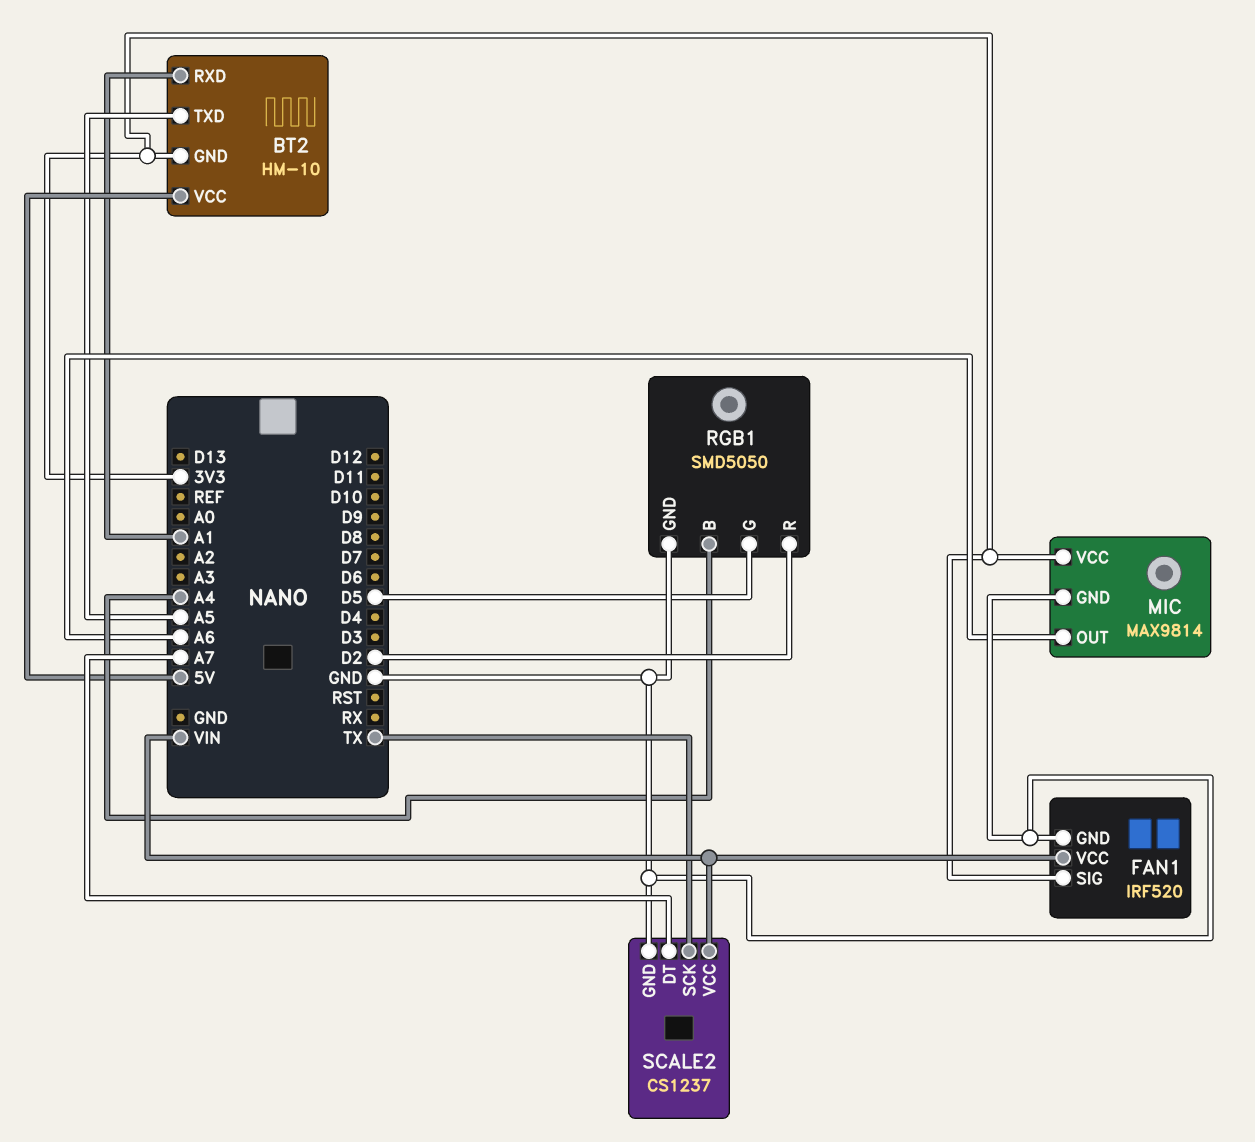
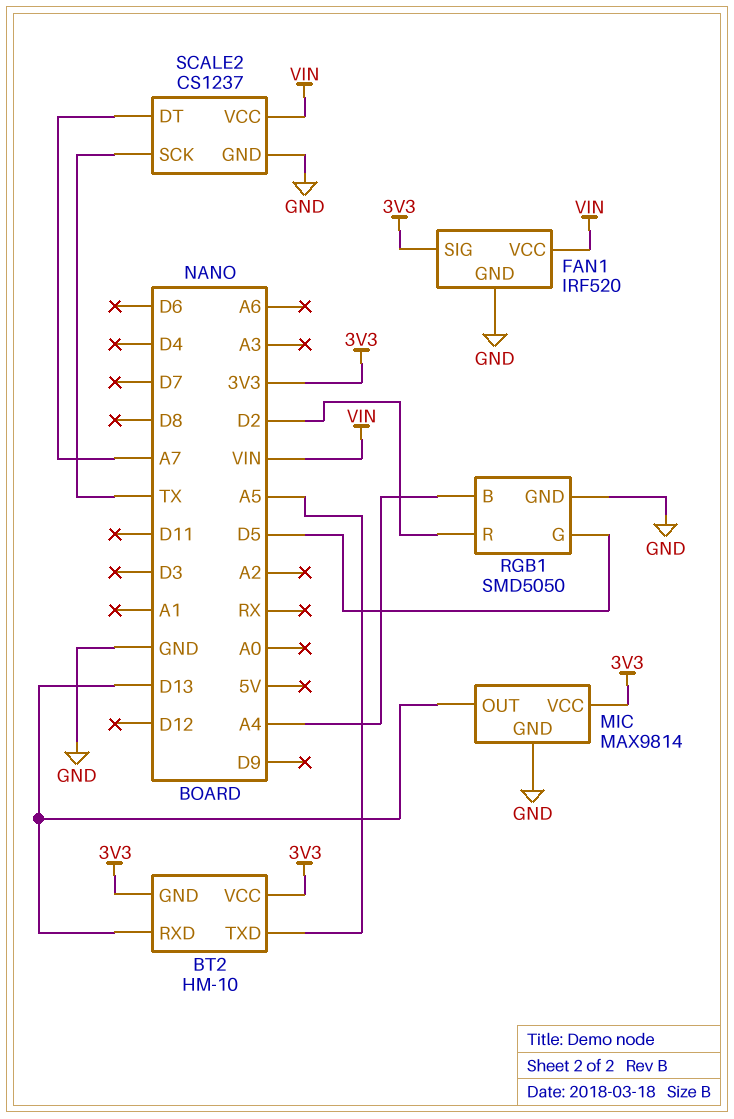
BT2 pin RXD: A1 -> D13
BT2 pin VCC: 5V -> 3V3
MIC pin OUT: A6 -> D13

